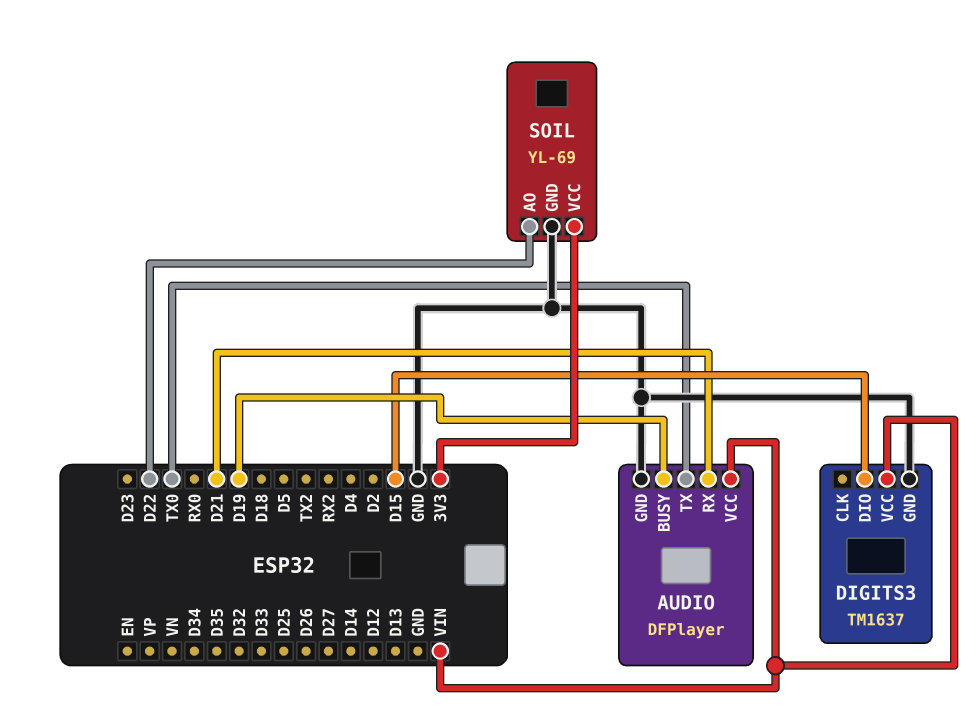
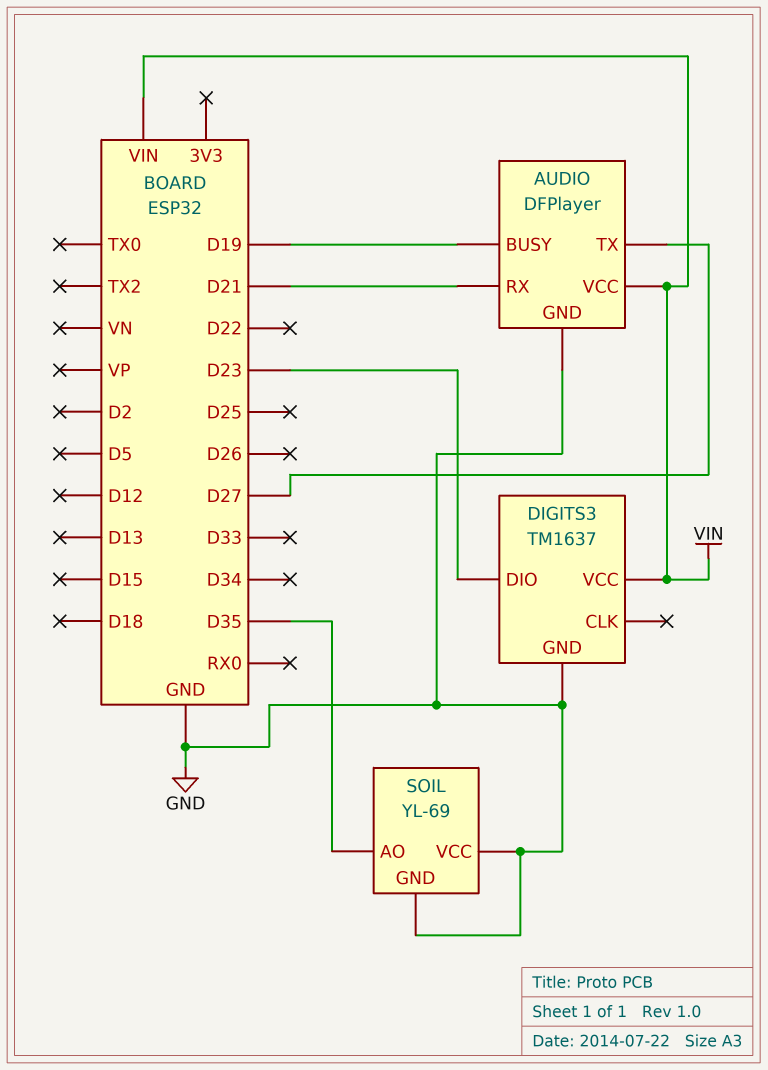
AUDIO pin TX: TX0 -> D27
DIGITS3 pin DIO: D15 -> D23
SOIL pin AO: D22 -> D35
SOIL pin VCC: 3V3 -> GND

